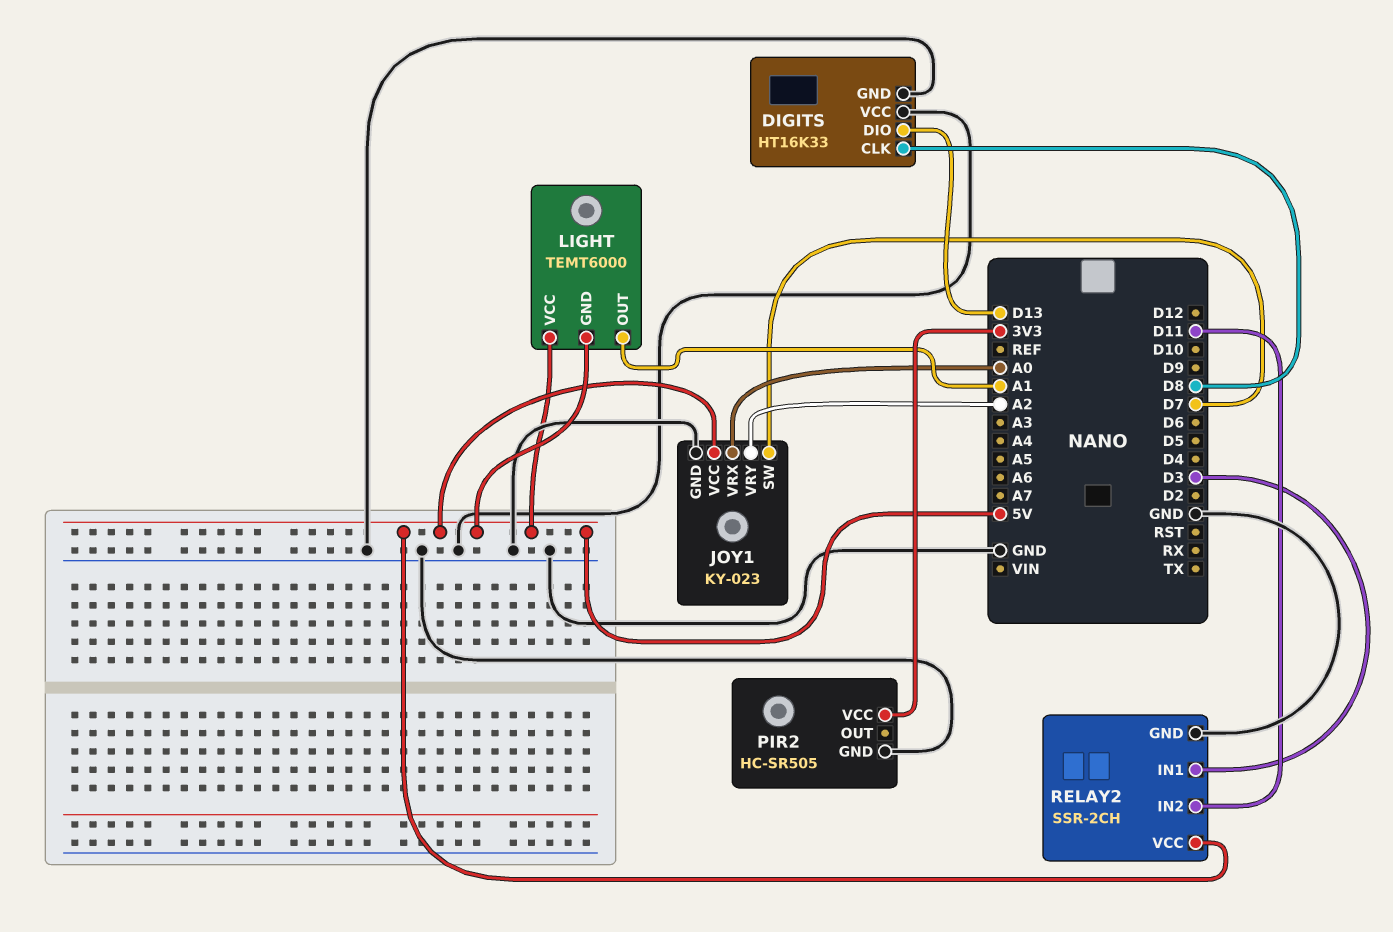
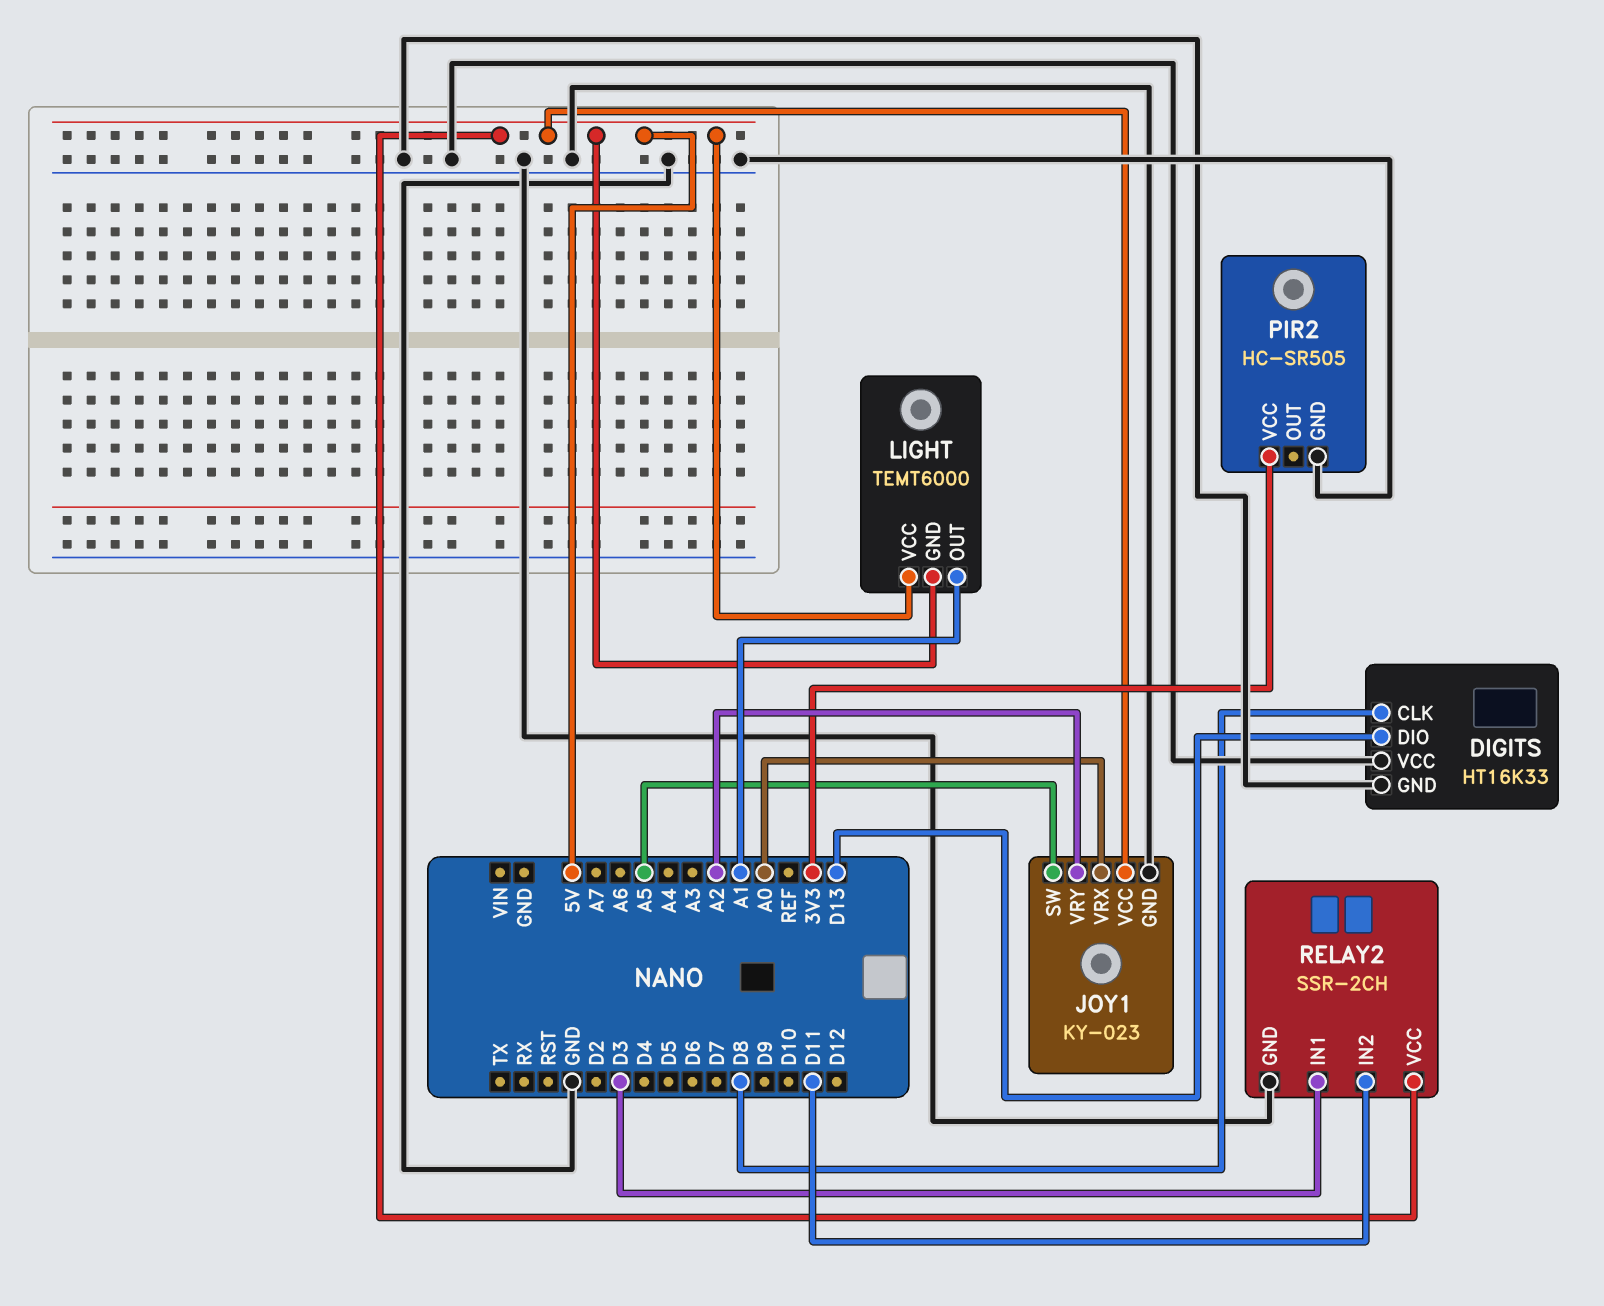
JOY1 pin SW: D7 -> A5

